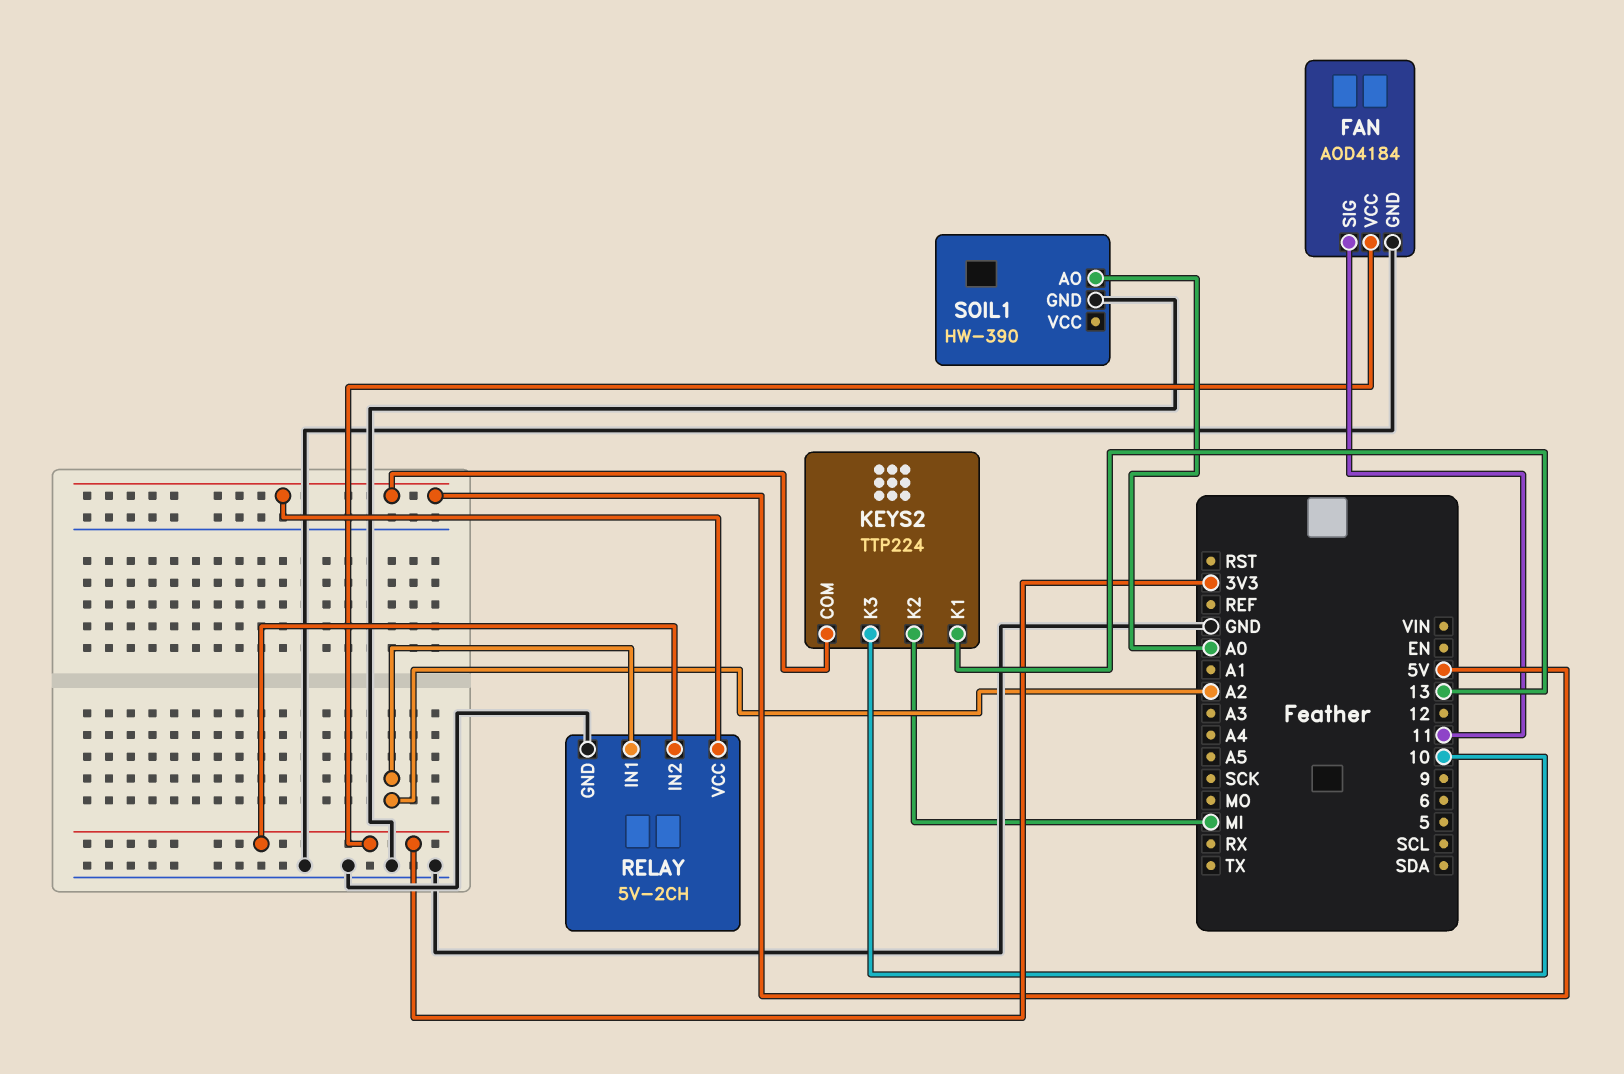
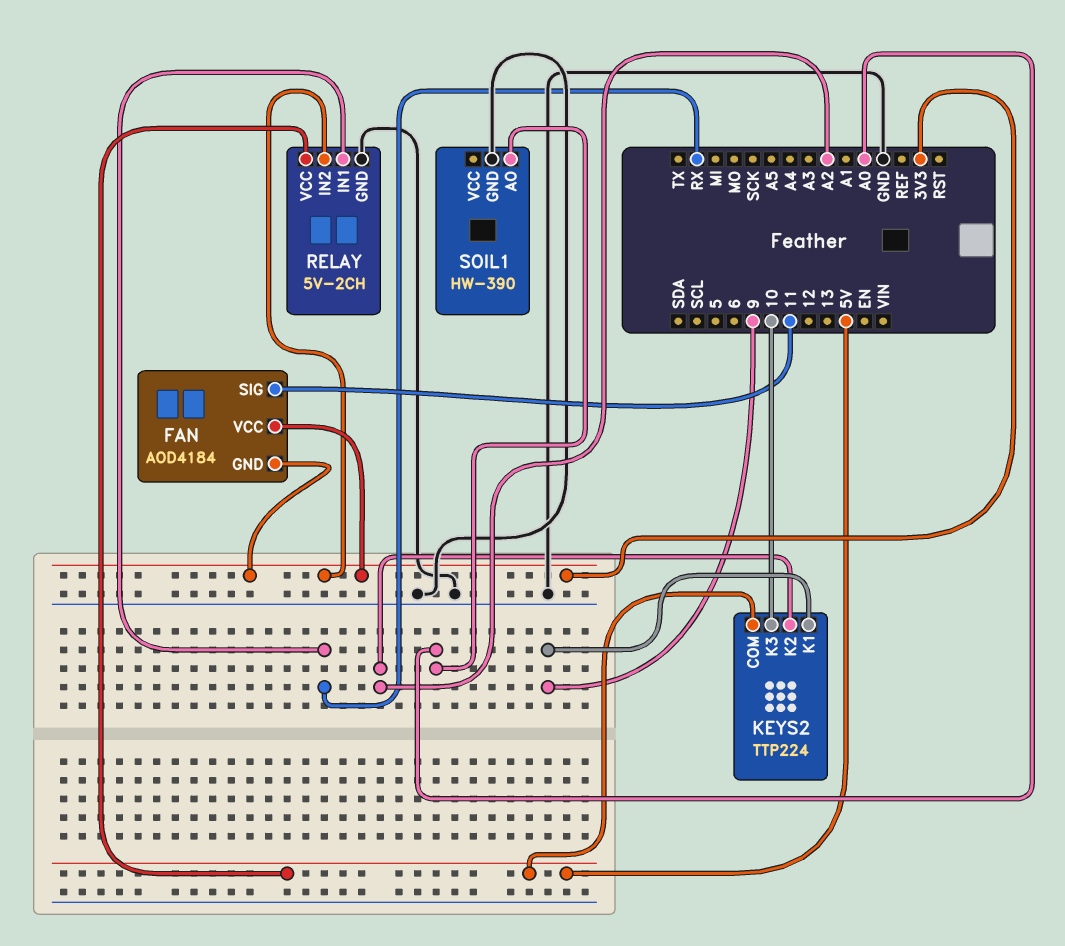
FAN pin GND: GND -> 3V3
KEYS2 pin K1: 13 -> 9
KEYS2 pin K2: MI -> A2
RELAY pin IN1: A2 -> RX

